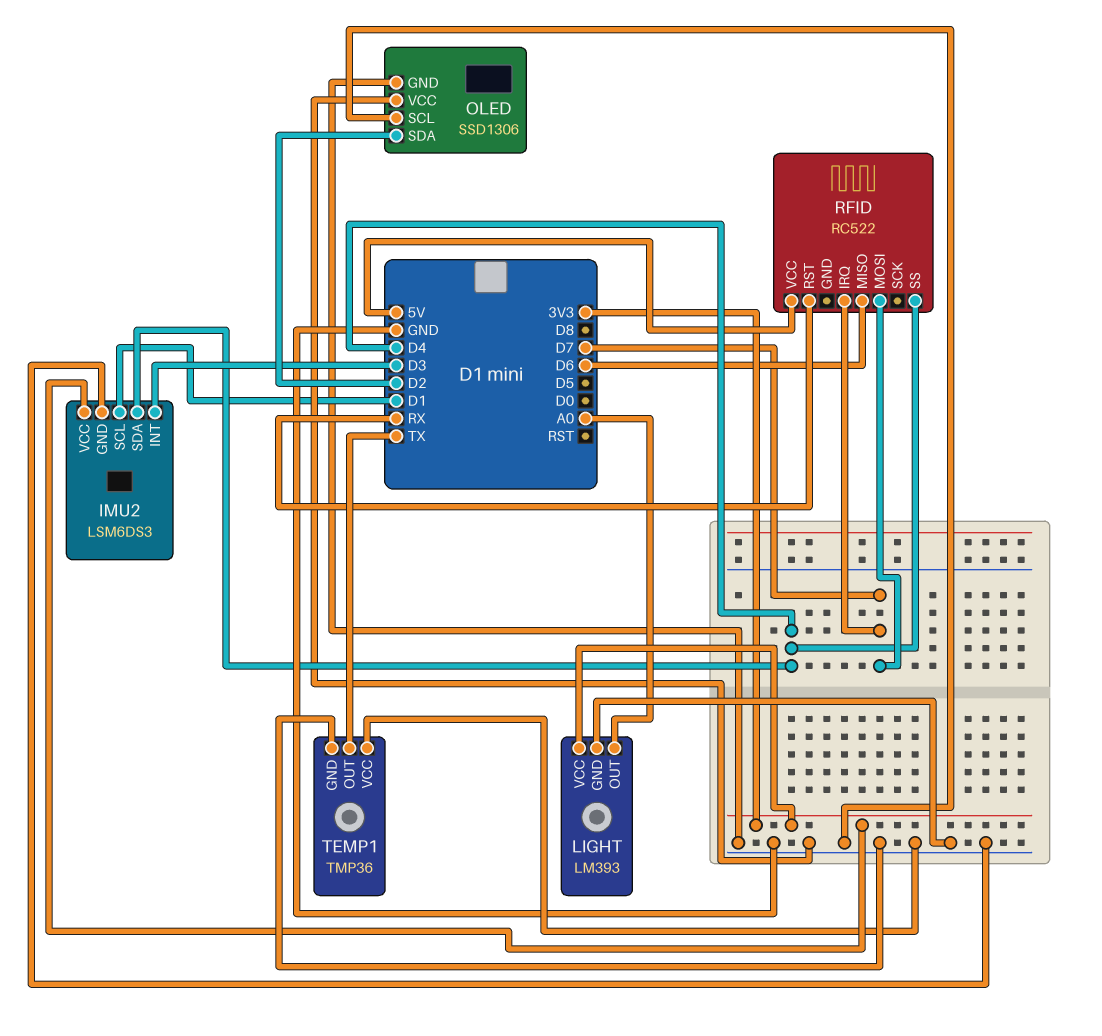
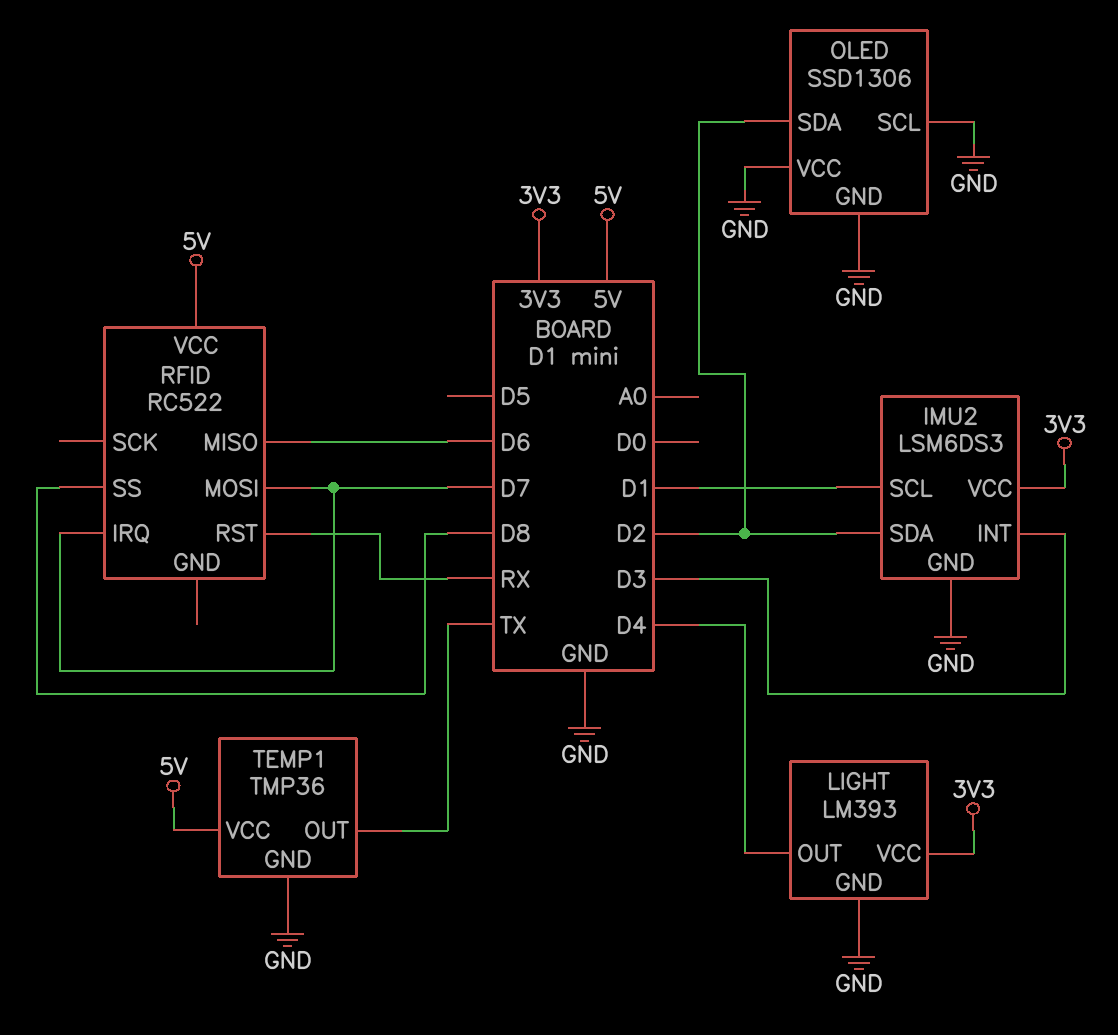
IMU2 pin SDA: D4 -> D2
LIGHT pin OUT: A0 -> D4
RFID pin SS: D4 -> D8
TEMP1 pin VCC: GND -> 5V

